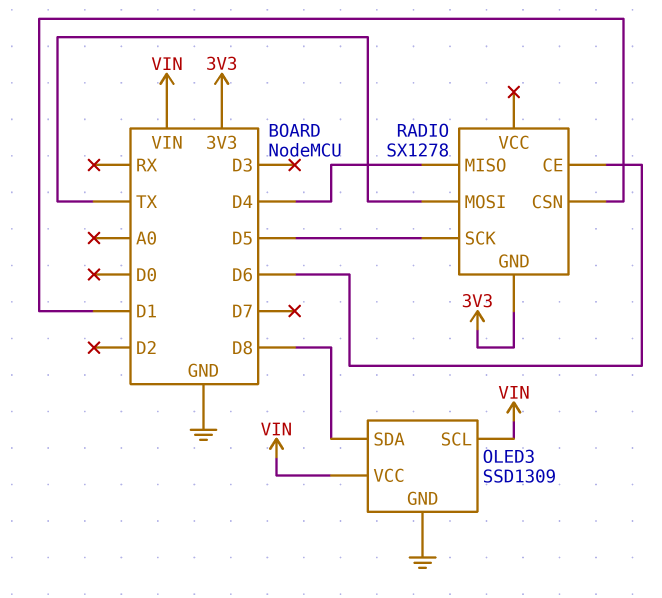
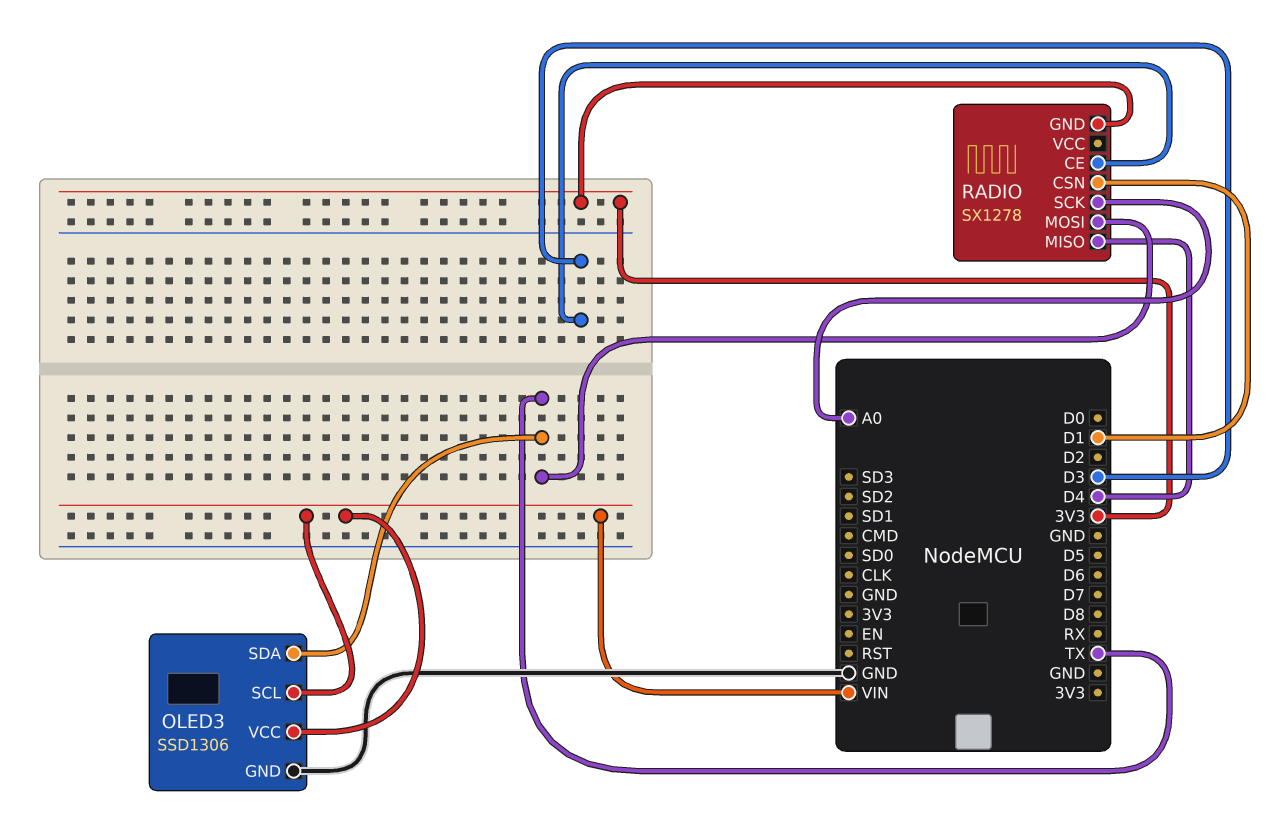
OLED3: SSD1309 -> SSD1306
OLED3 pin SDA: D8 -> TX
RADIO pin CE: D6 -> D3
RADIO pin SCK: D5 -> A0

